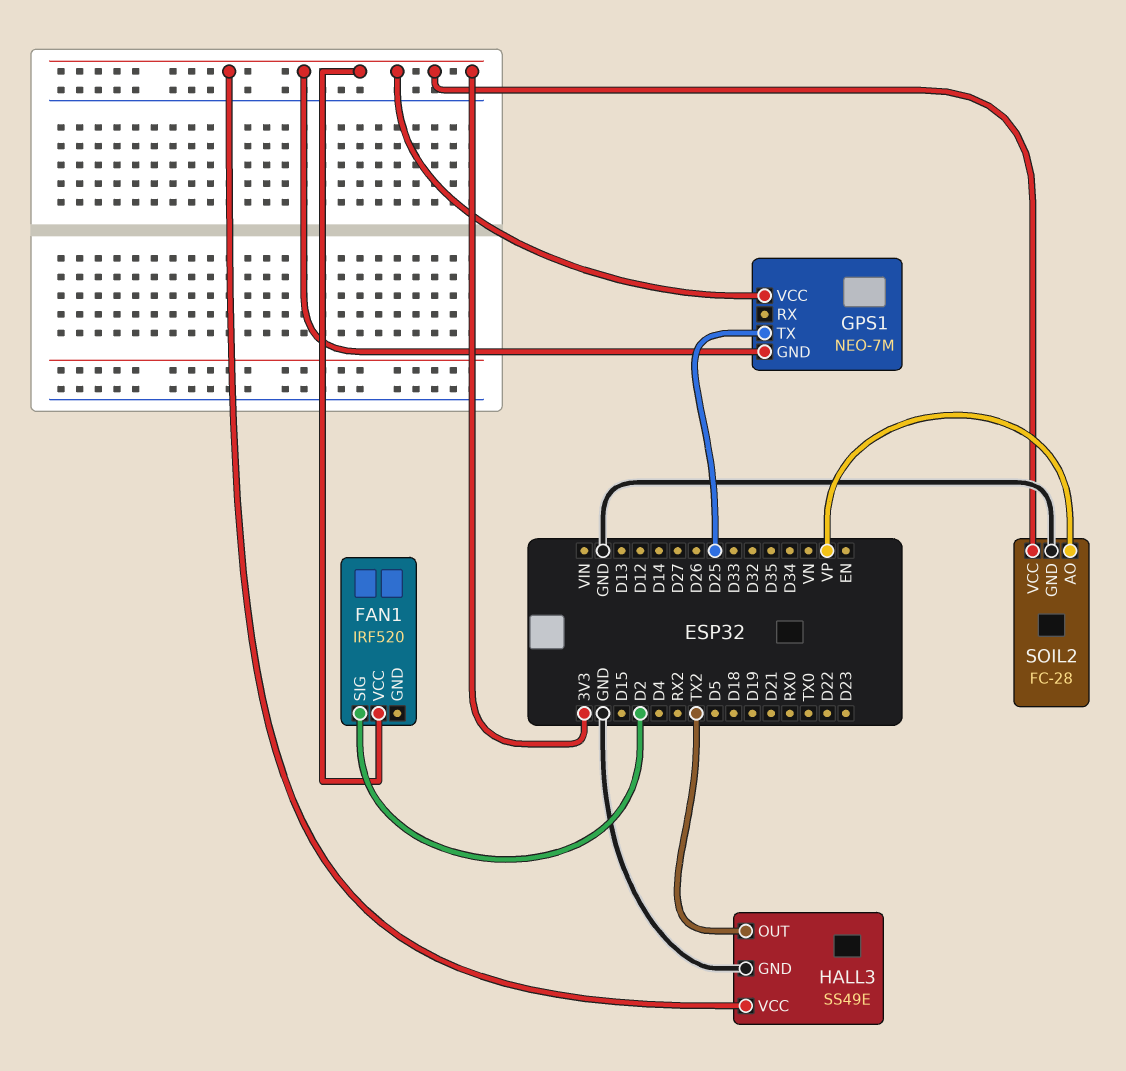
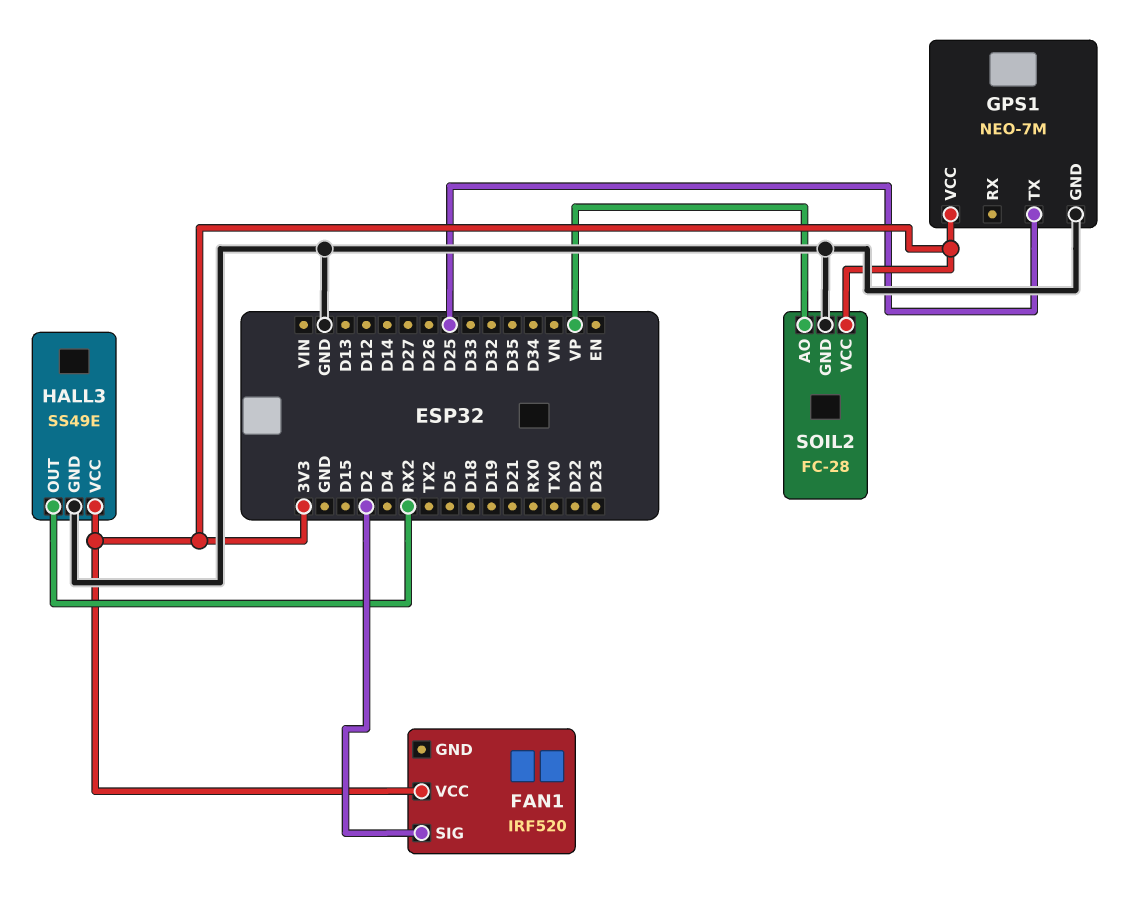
GPS1 pin GND: 3V3 -> GND
HALL3 pin OUT: TX2 -> RX2

